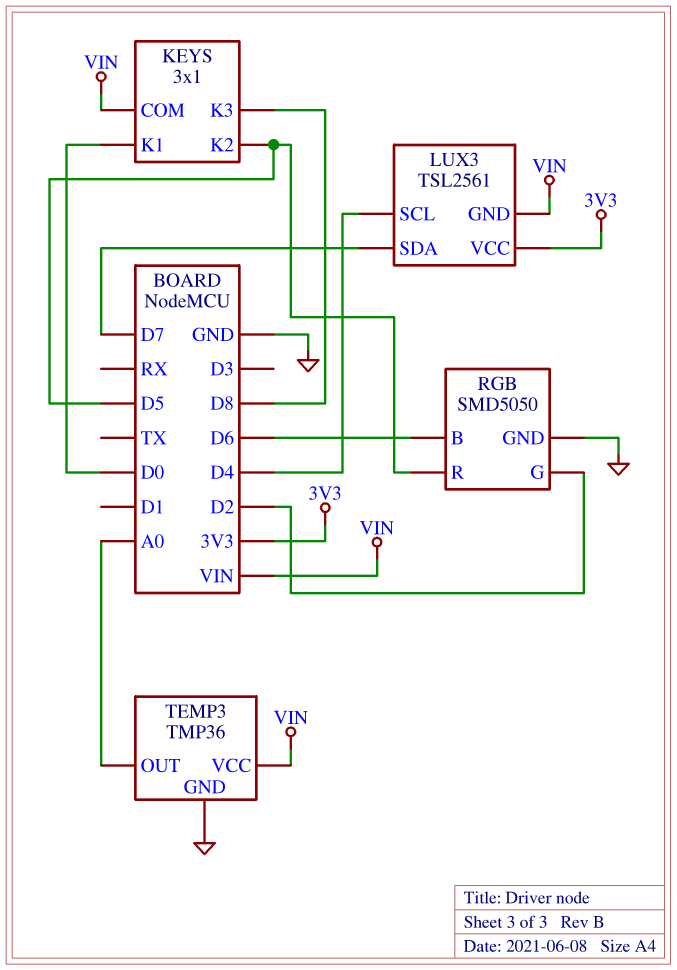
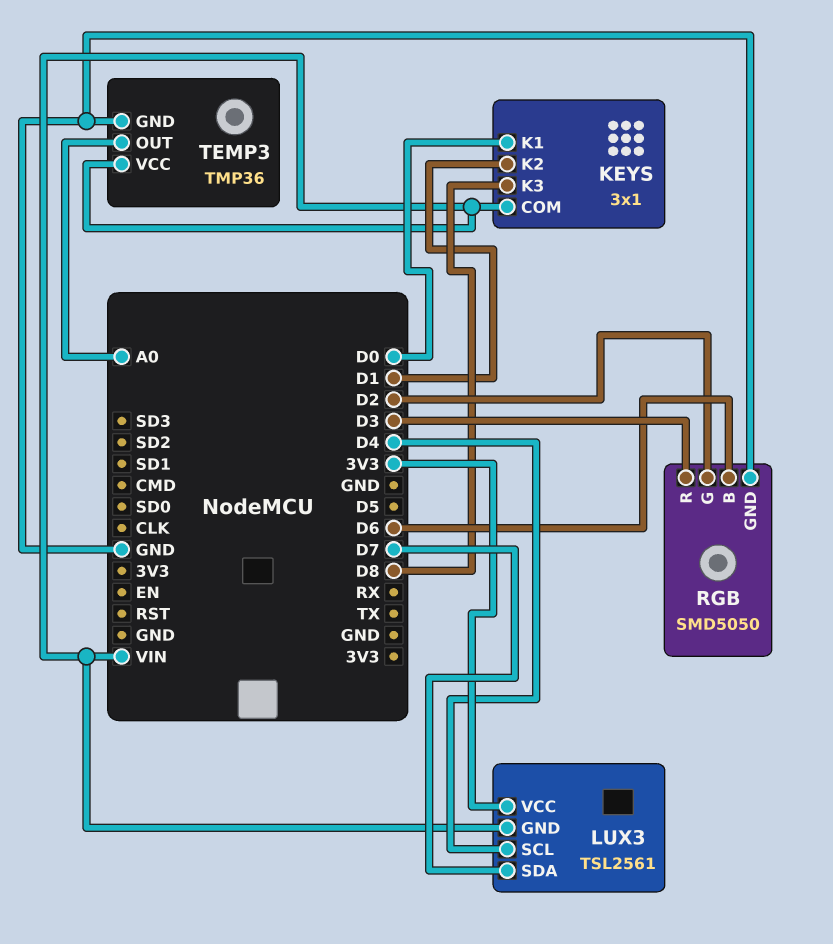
KEYS pin K2: D5 -> D1
RGB pin R: D5 -> D3

